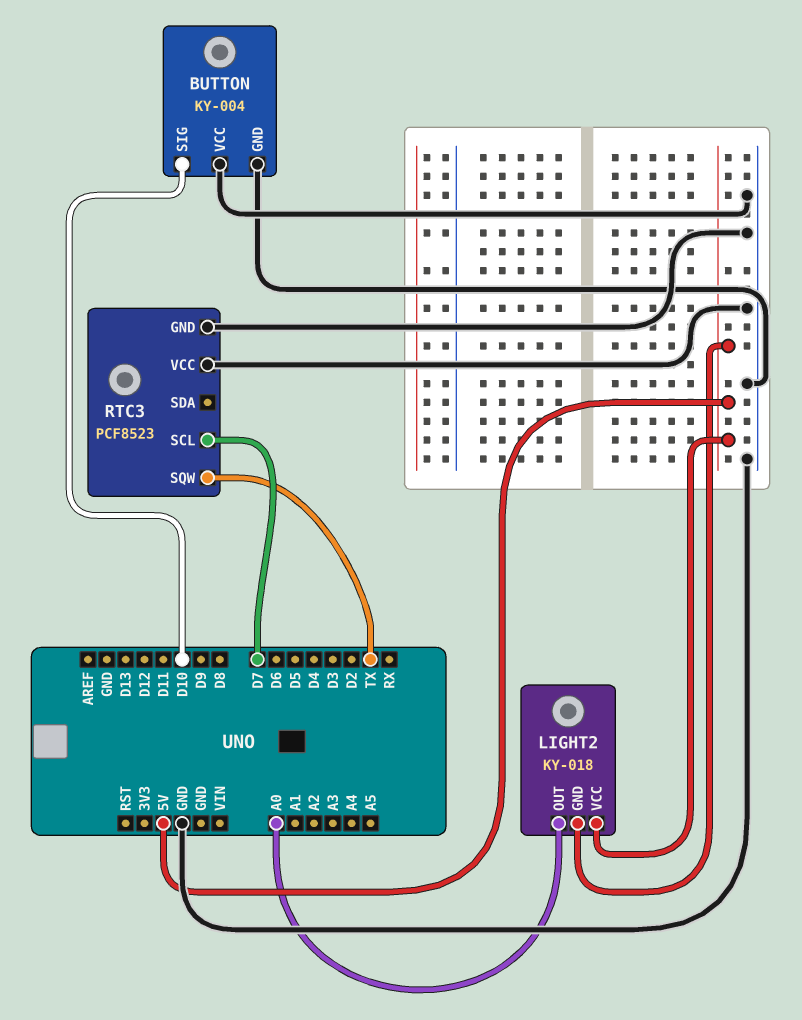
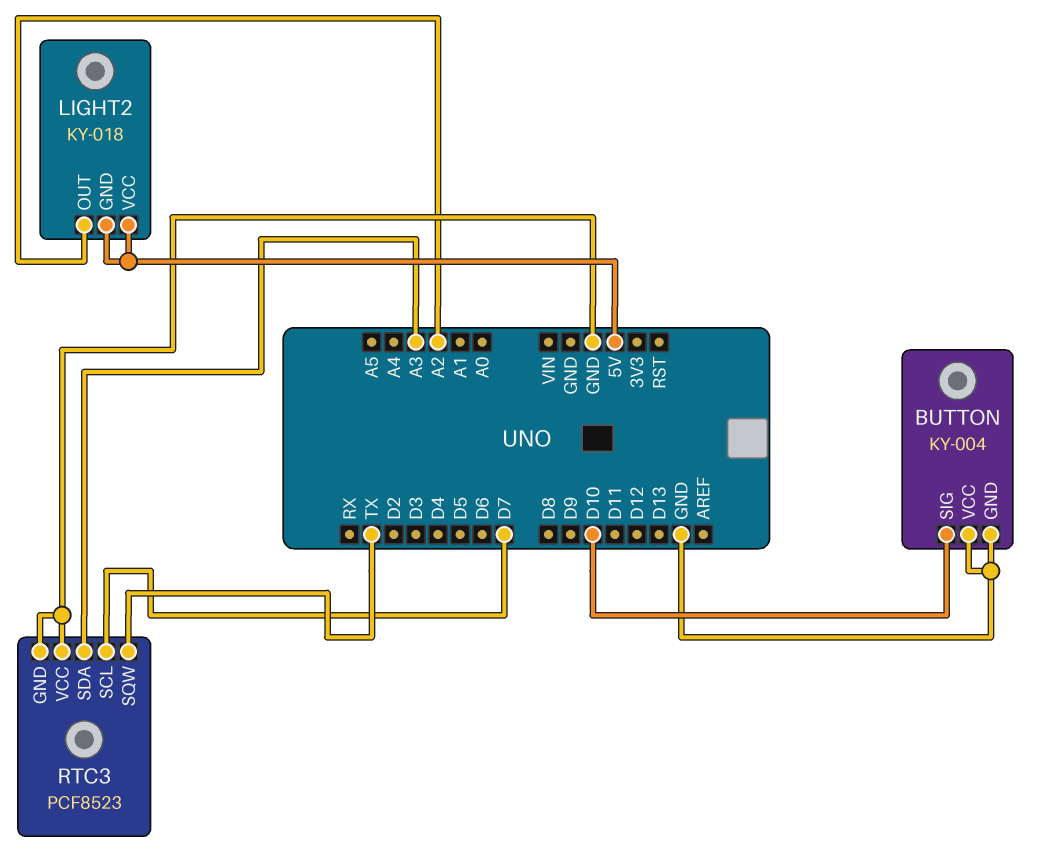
LIGHT2 pin OUT: A0 -> A2
RTC3 pin SDA: none -> A3

